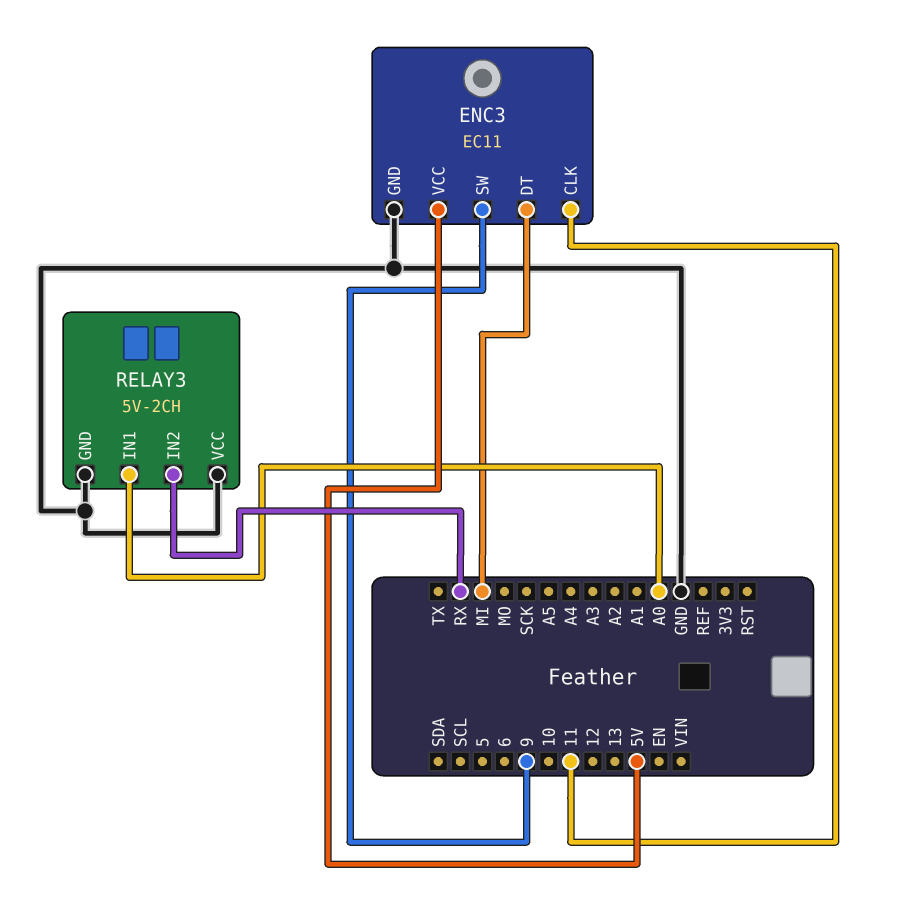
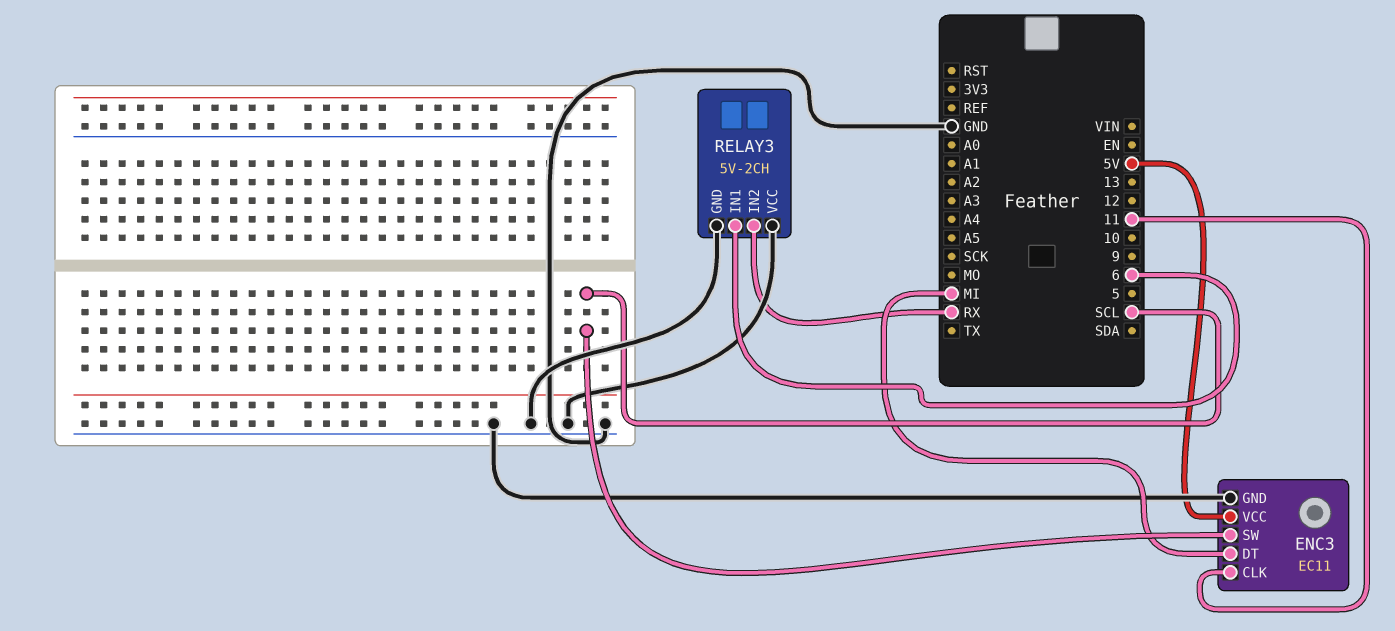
ENC3 pin SW: 9 -> SCL
RELAY3 pin IN1: A0 -> 6

